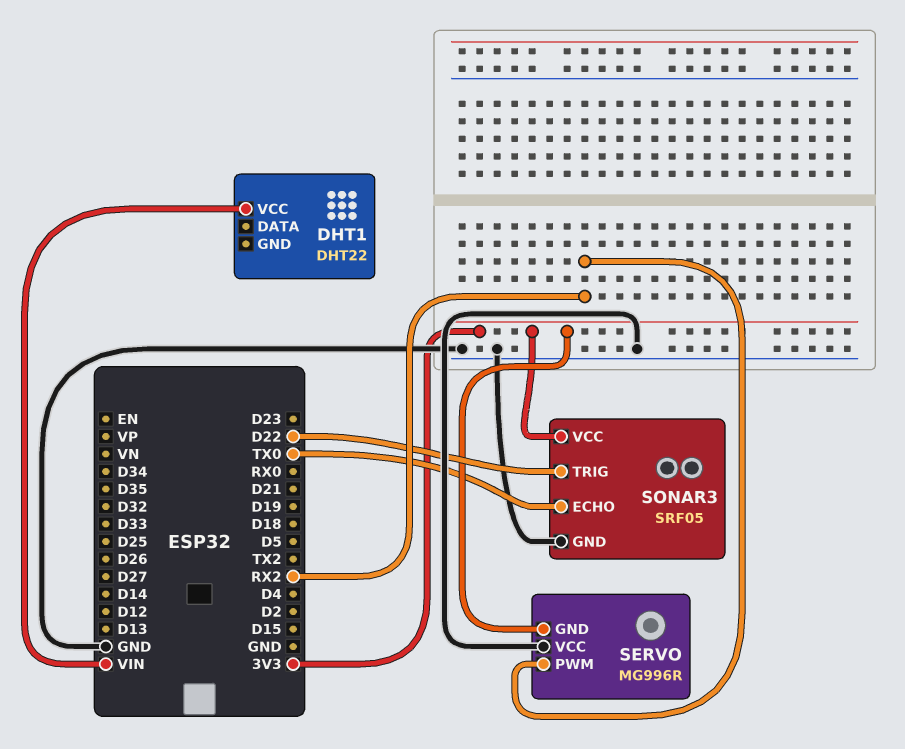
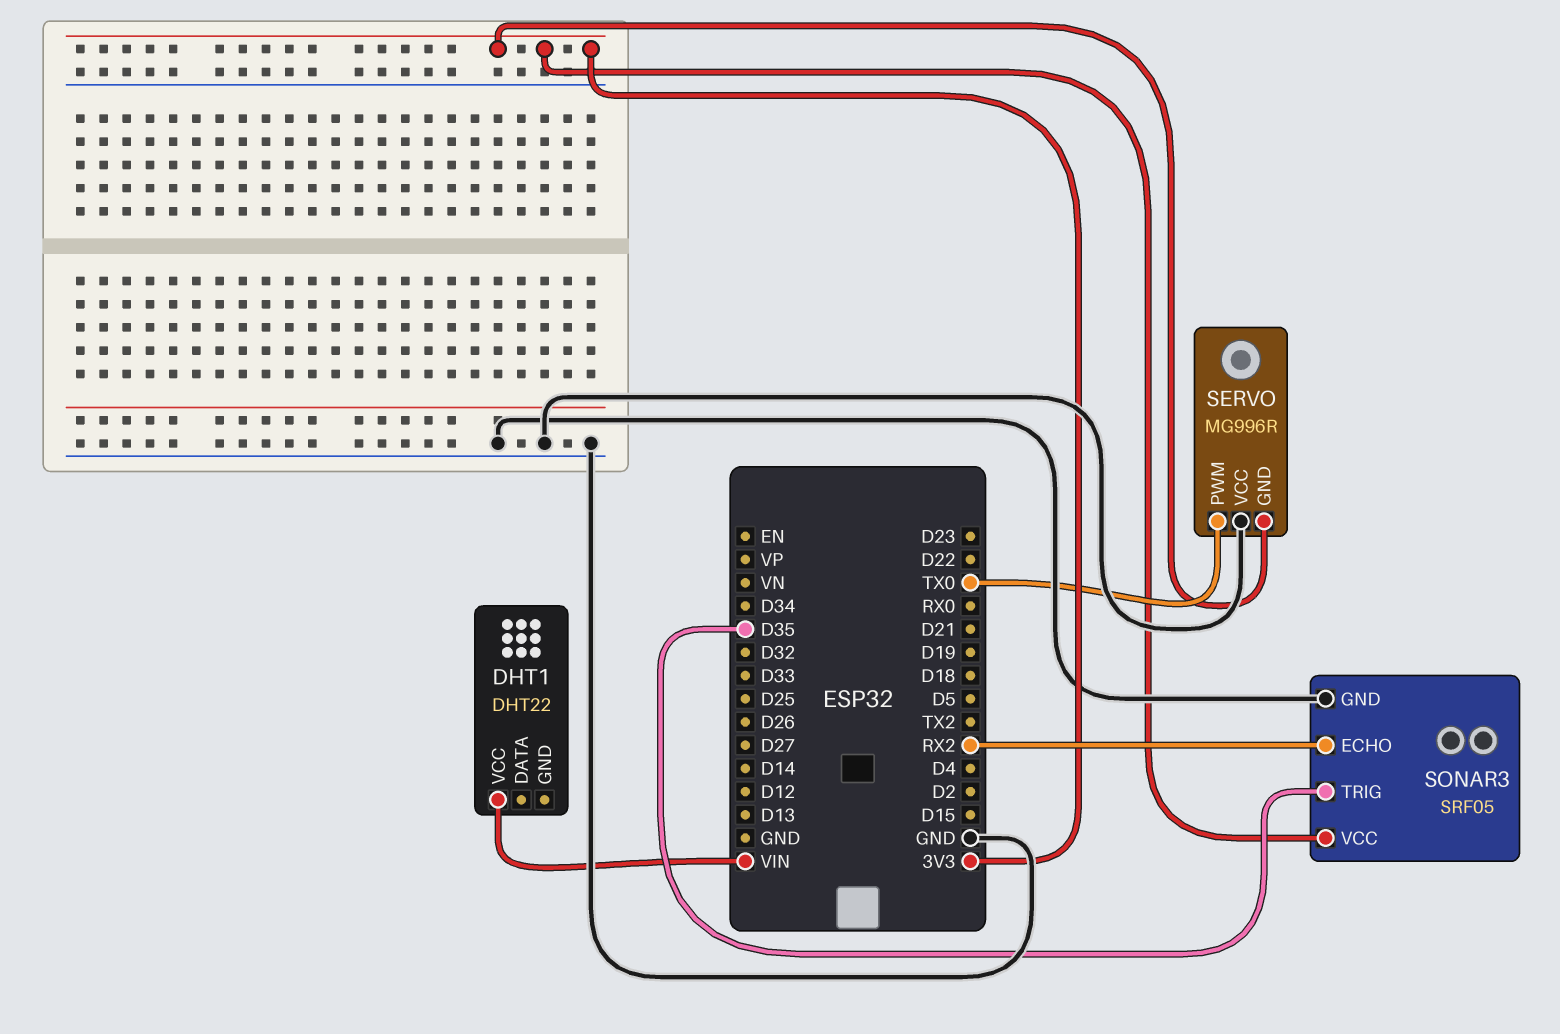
SERVO pin PWM: RX2 -> TX0
SONAR3 pin ECHO: TX0 -> RX2
SONAR3 pin TRIG: D22 -> D35

